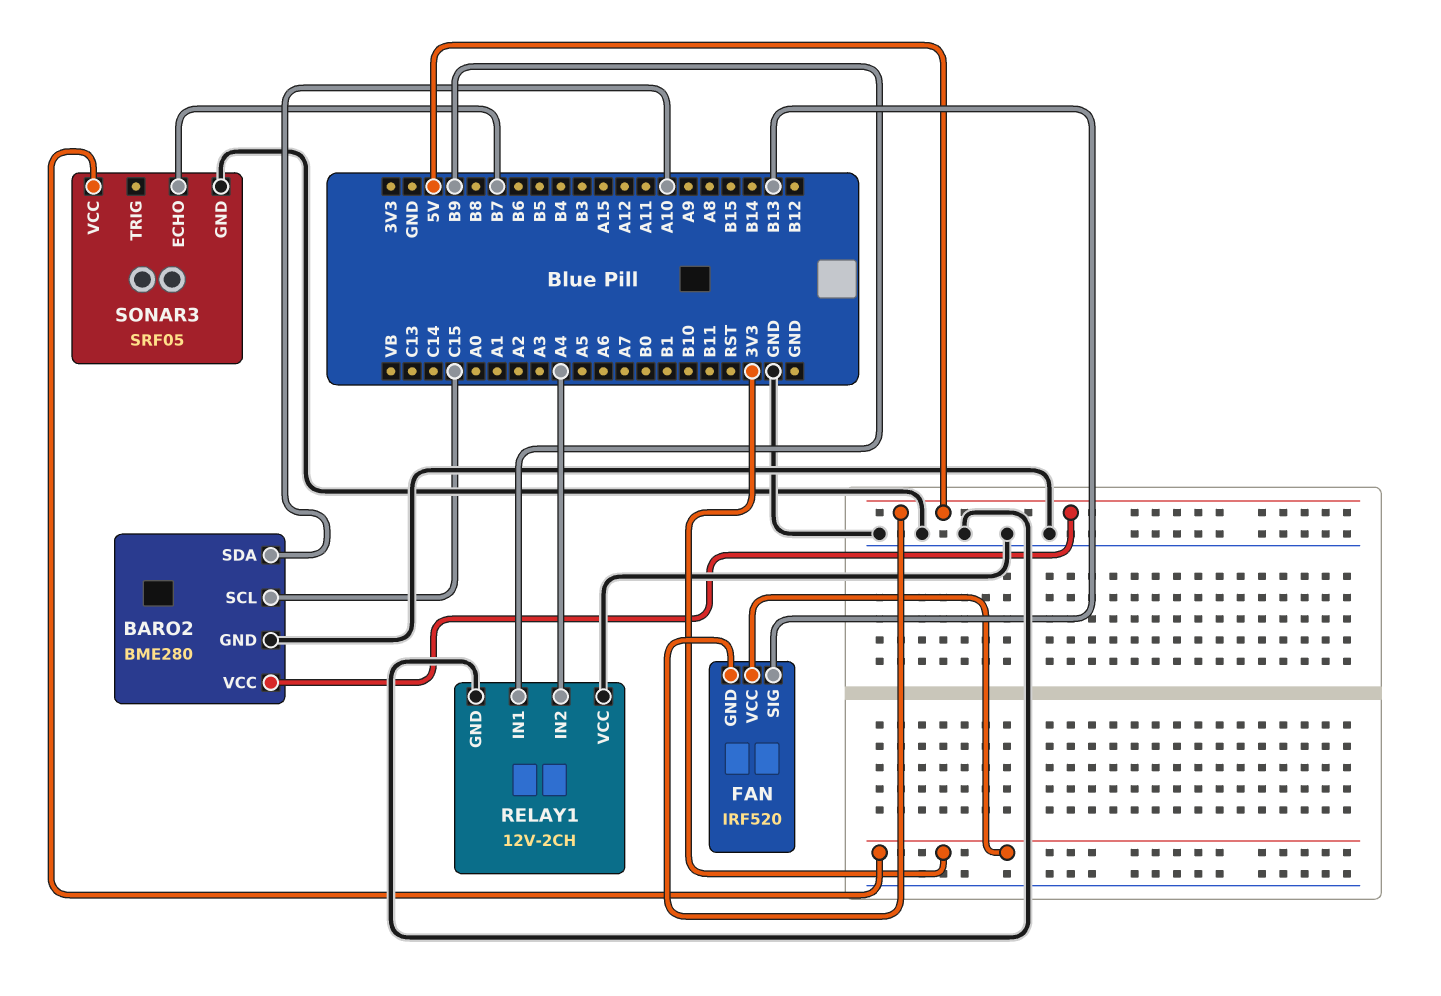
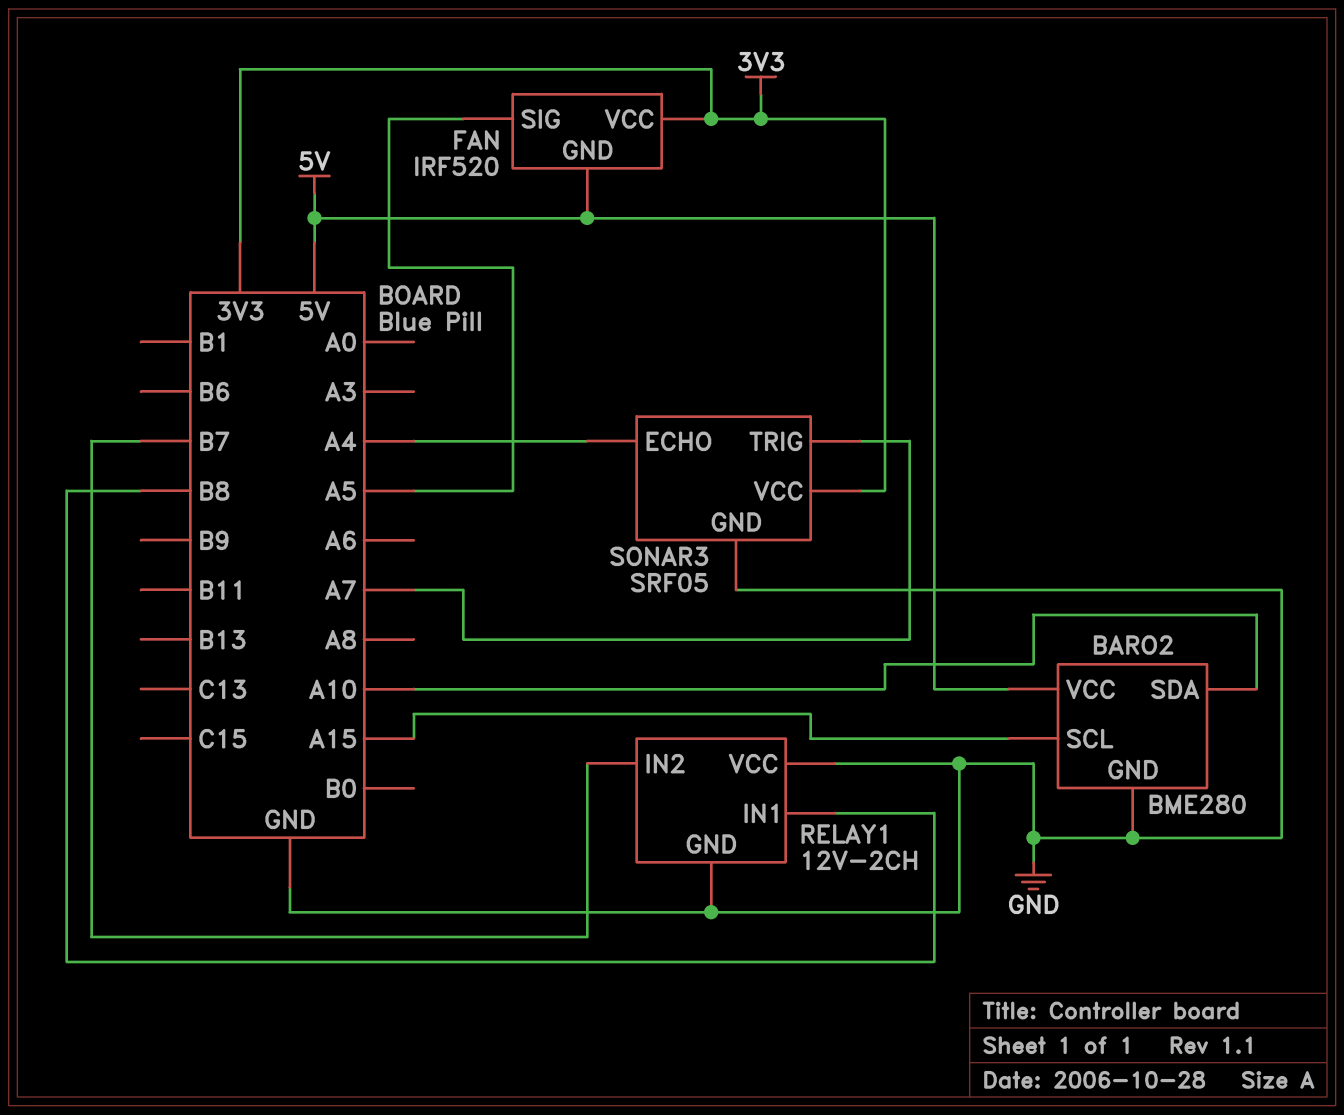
BARO2 pin SCL: C15 -> A15
FAN pin SIG: B13 -> A5
RELAY1 pin IN1: B9 -> B8
RELAY1 pin IN2: A4 -> B7
SONAR3 pin ECHO: B7 -> A4
SONAR3 pin TRIG: none -> A7

